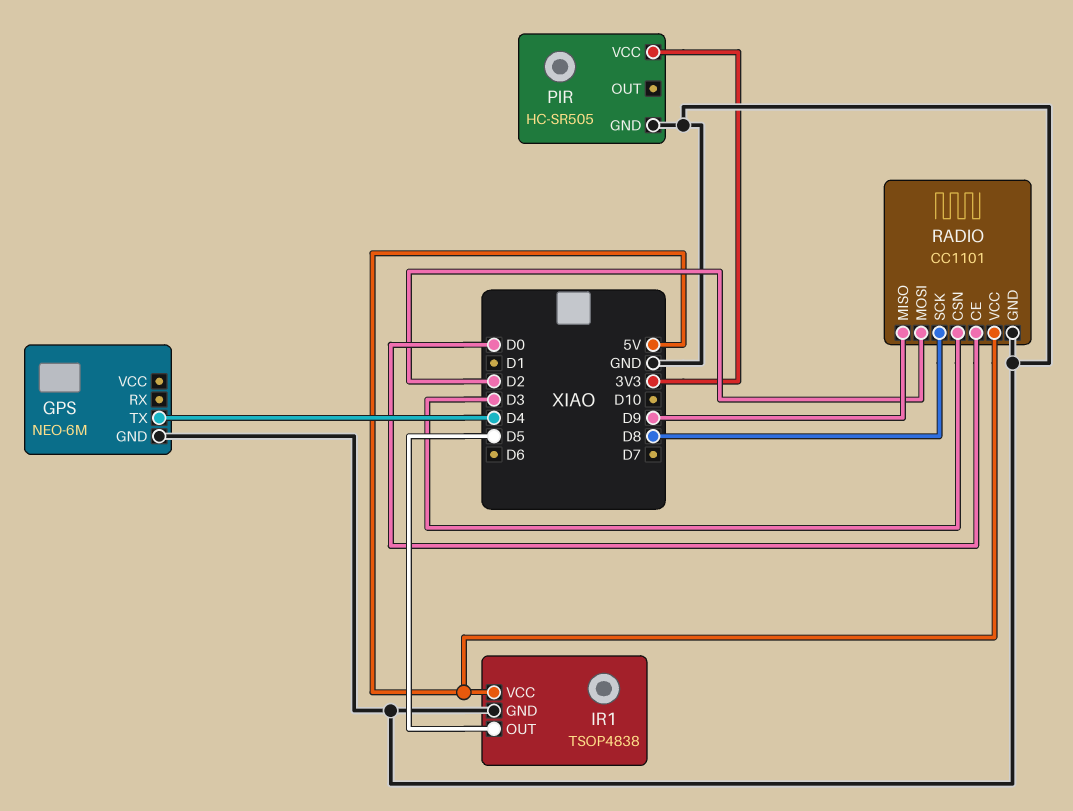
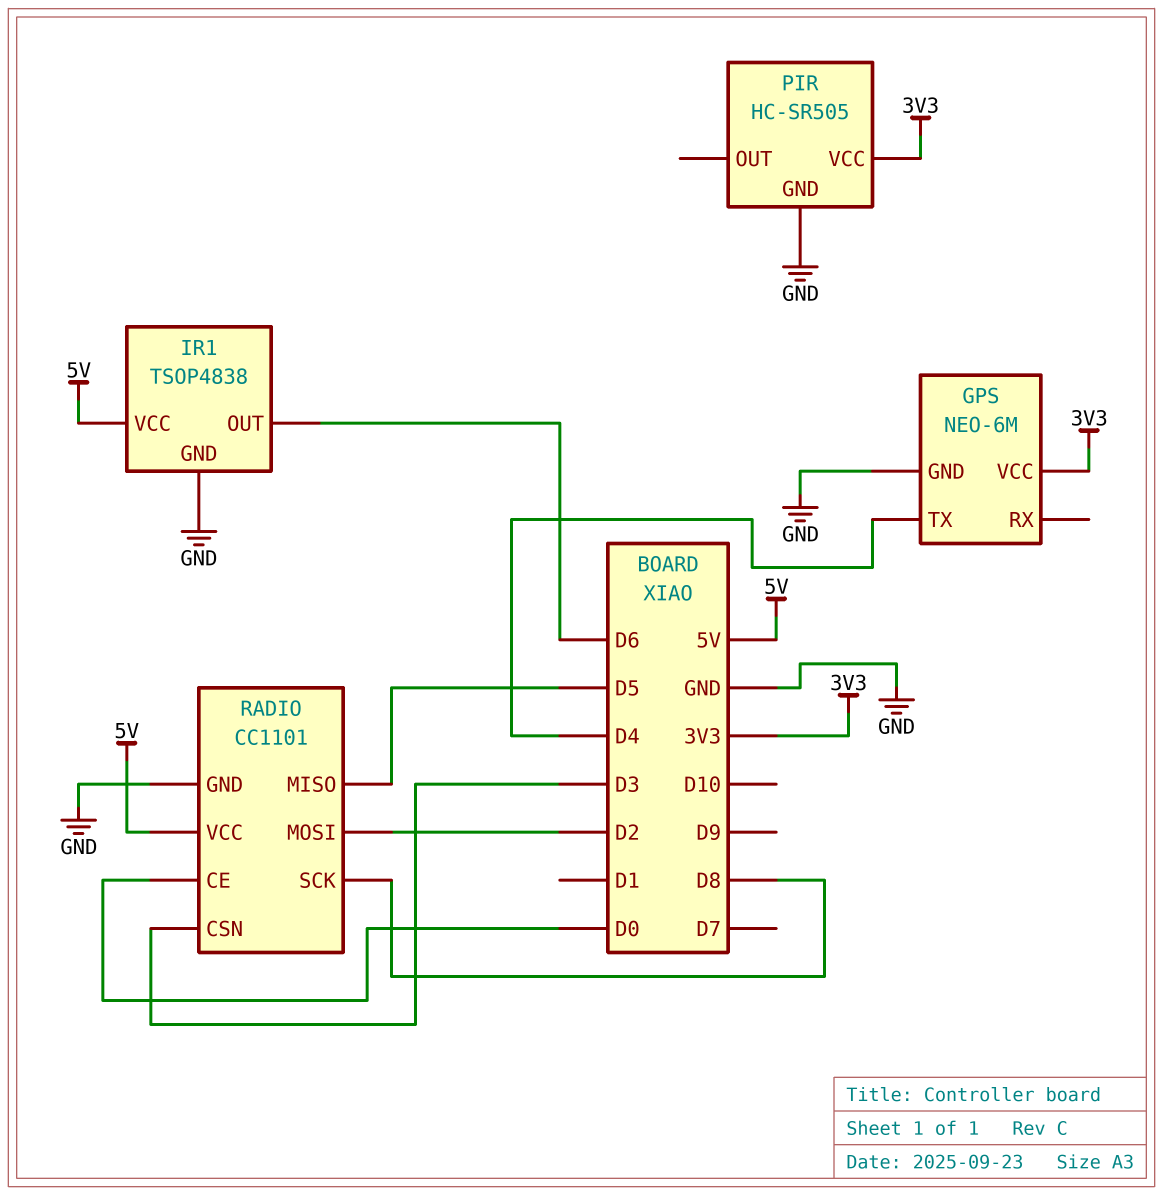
GPS pin VCC: none -> 3V3
IR1 pin OUT: D5 -> D6
RADIO pin MISO: D9 -> D5

